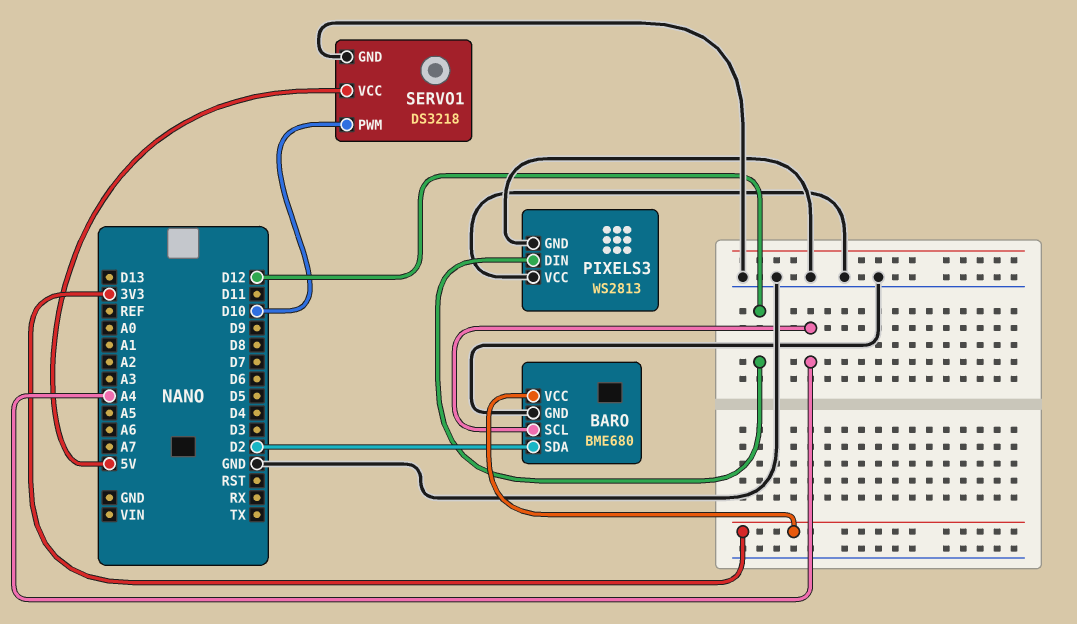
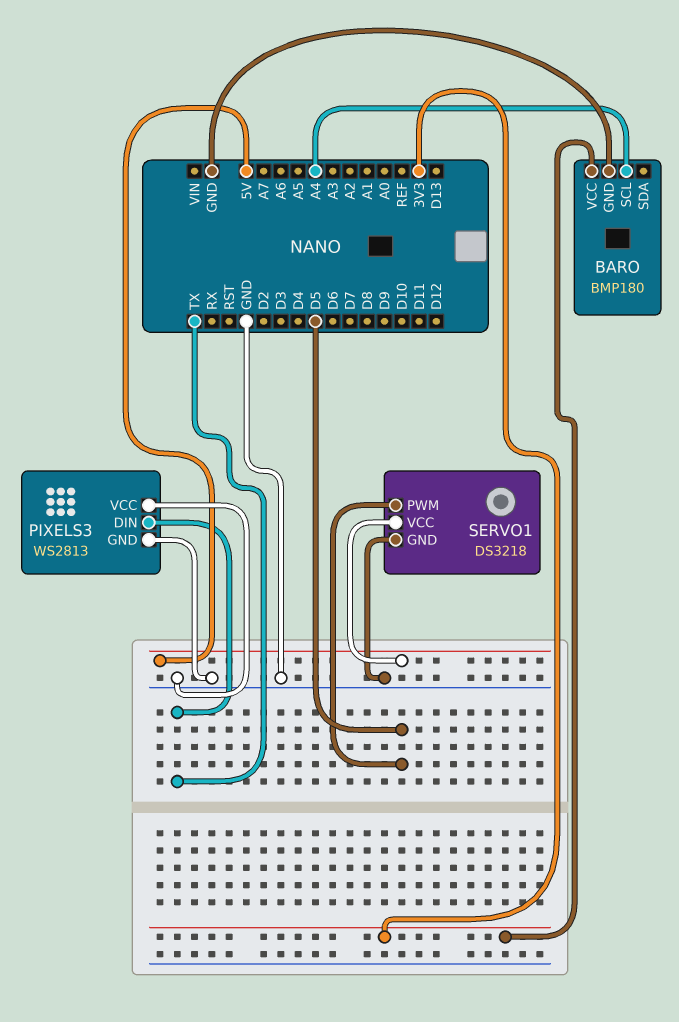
BARO: BME680 -> BMP180
BARO pin SDA: D2 -> none
PIXELS3 pin DIN: D12 -> TX
SERVO1 pin PWM: D10 -> D5

